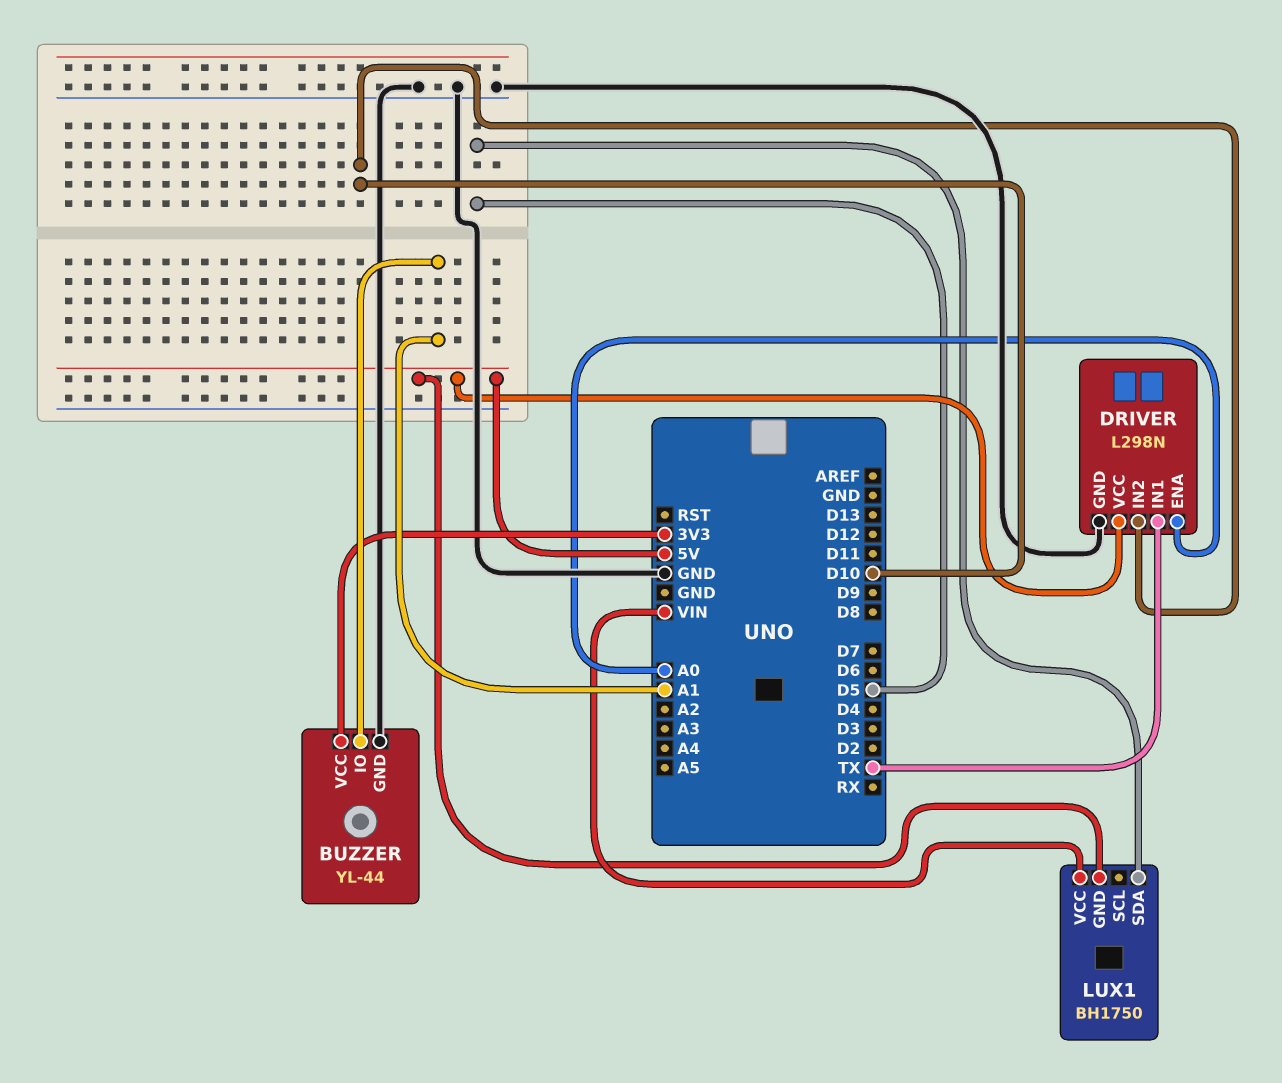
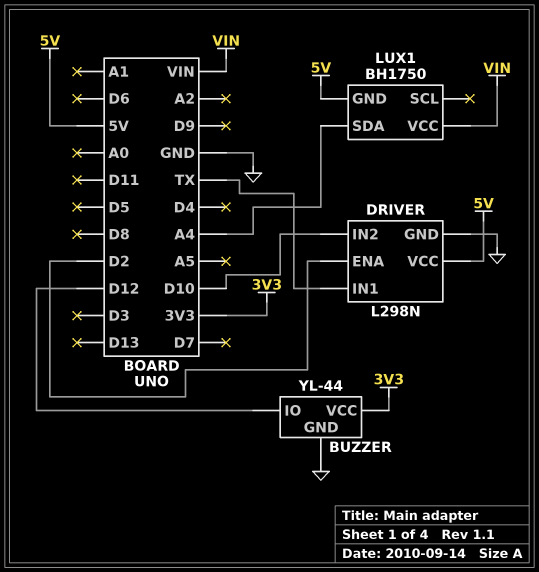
BUZZER pin IO: A1 -> D12
DRIVER pin ENA: A0 -> D2
LUX1 pin SDA: D5 -> A4

